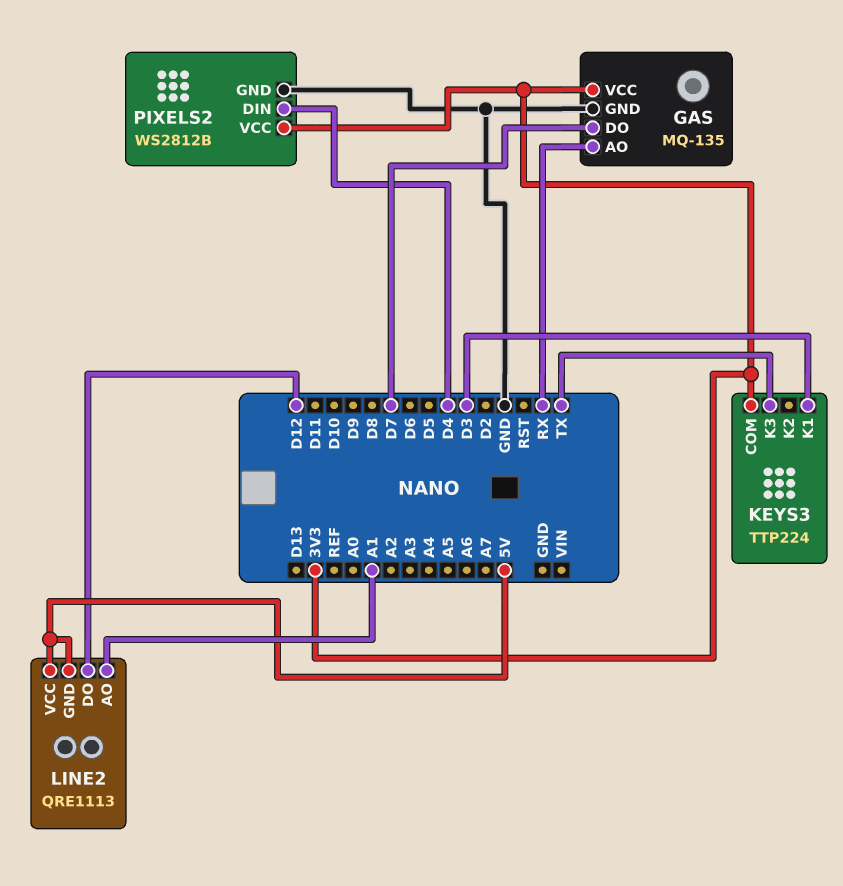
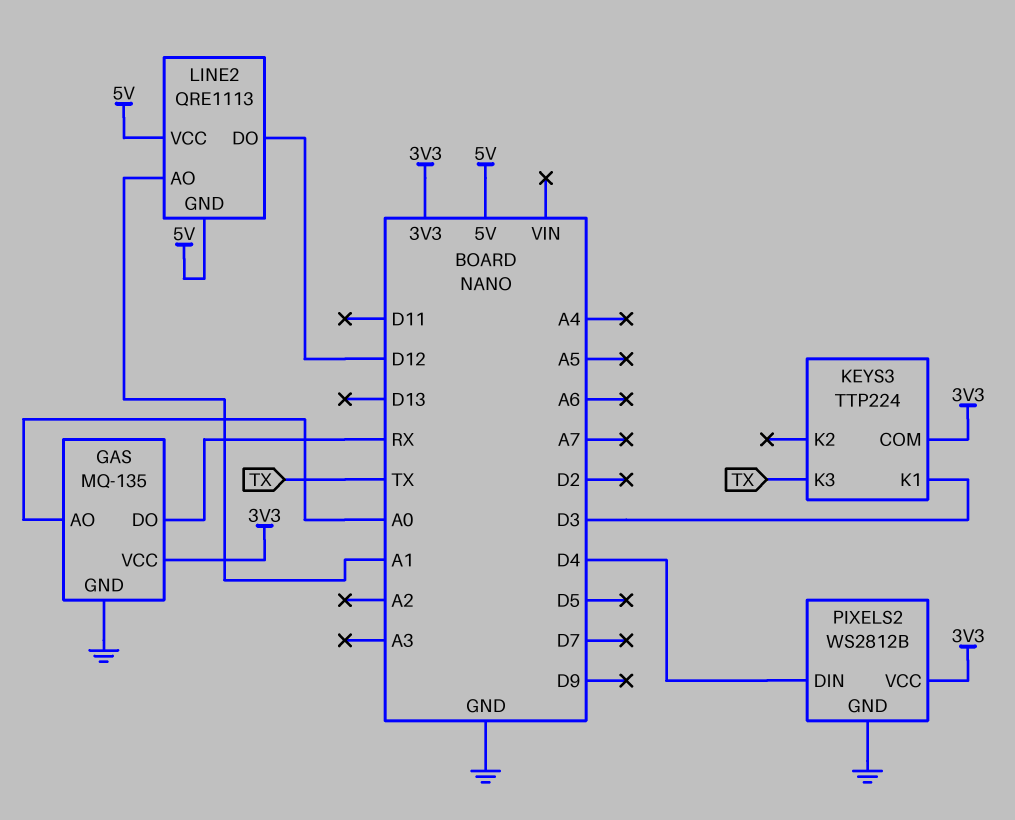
GAS pin AO: RX -> A0
GAS pin DO: D7 -> RX

